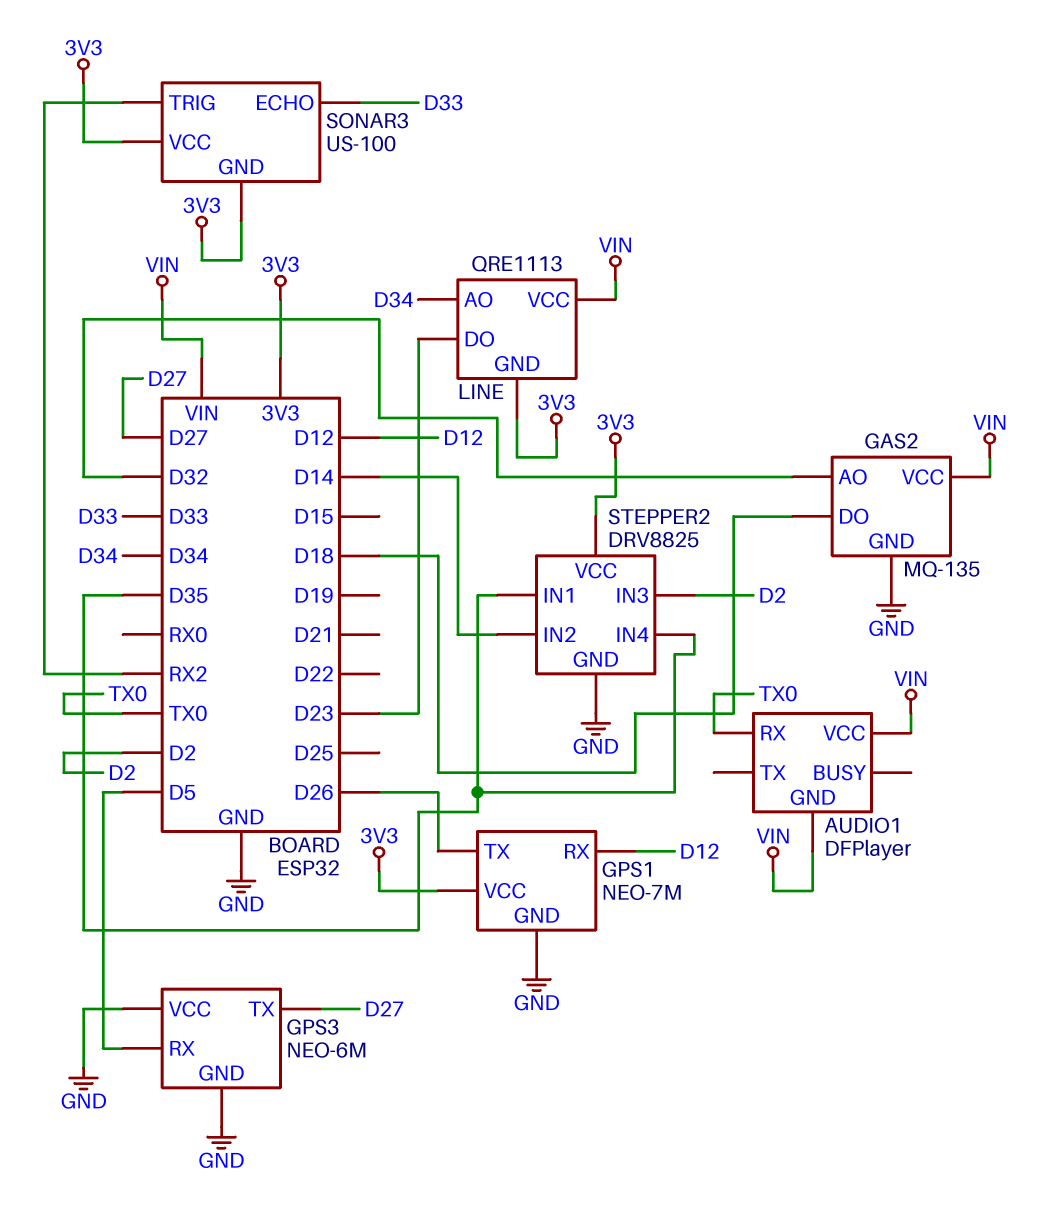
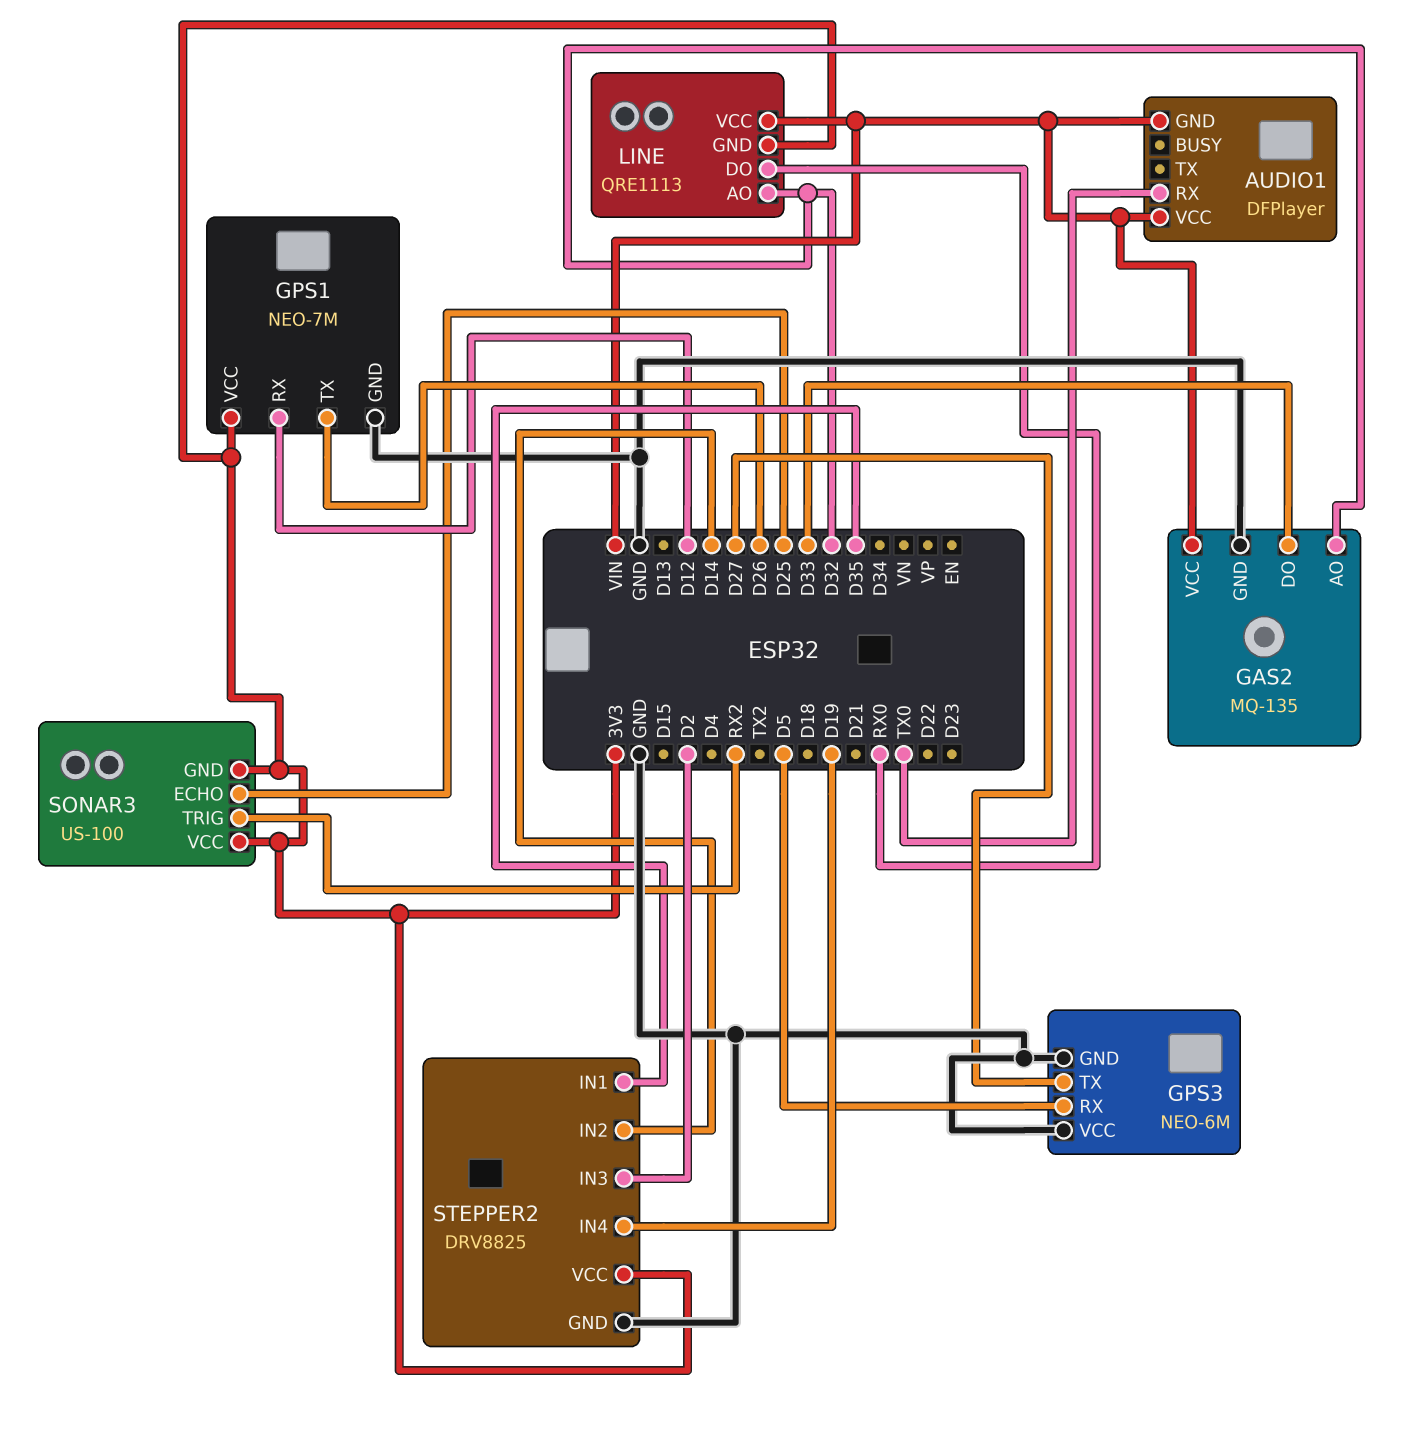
GAS2 pin DO: D18 -> D33
LINE pin AO: D34 -> D32
LINE pin DO: D23 -> RX0
SONAR3 pin ECHO: D33 -> D25
STEPPER2 pin IN4: D35 -> D19

